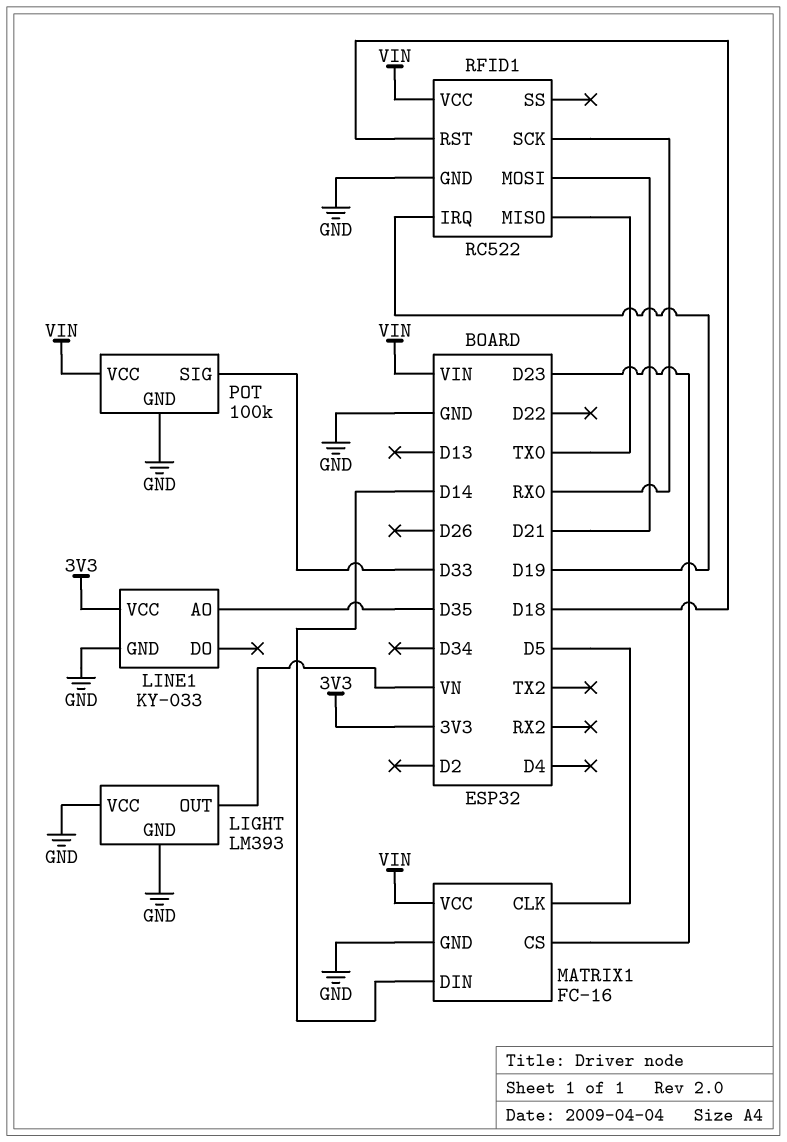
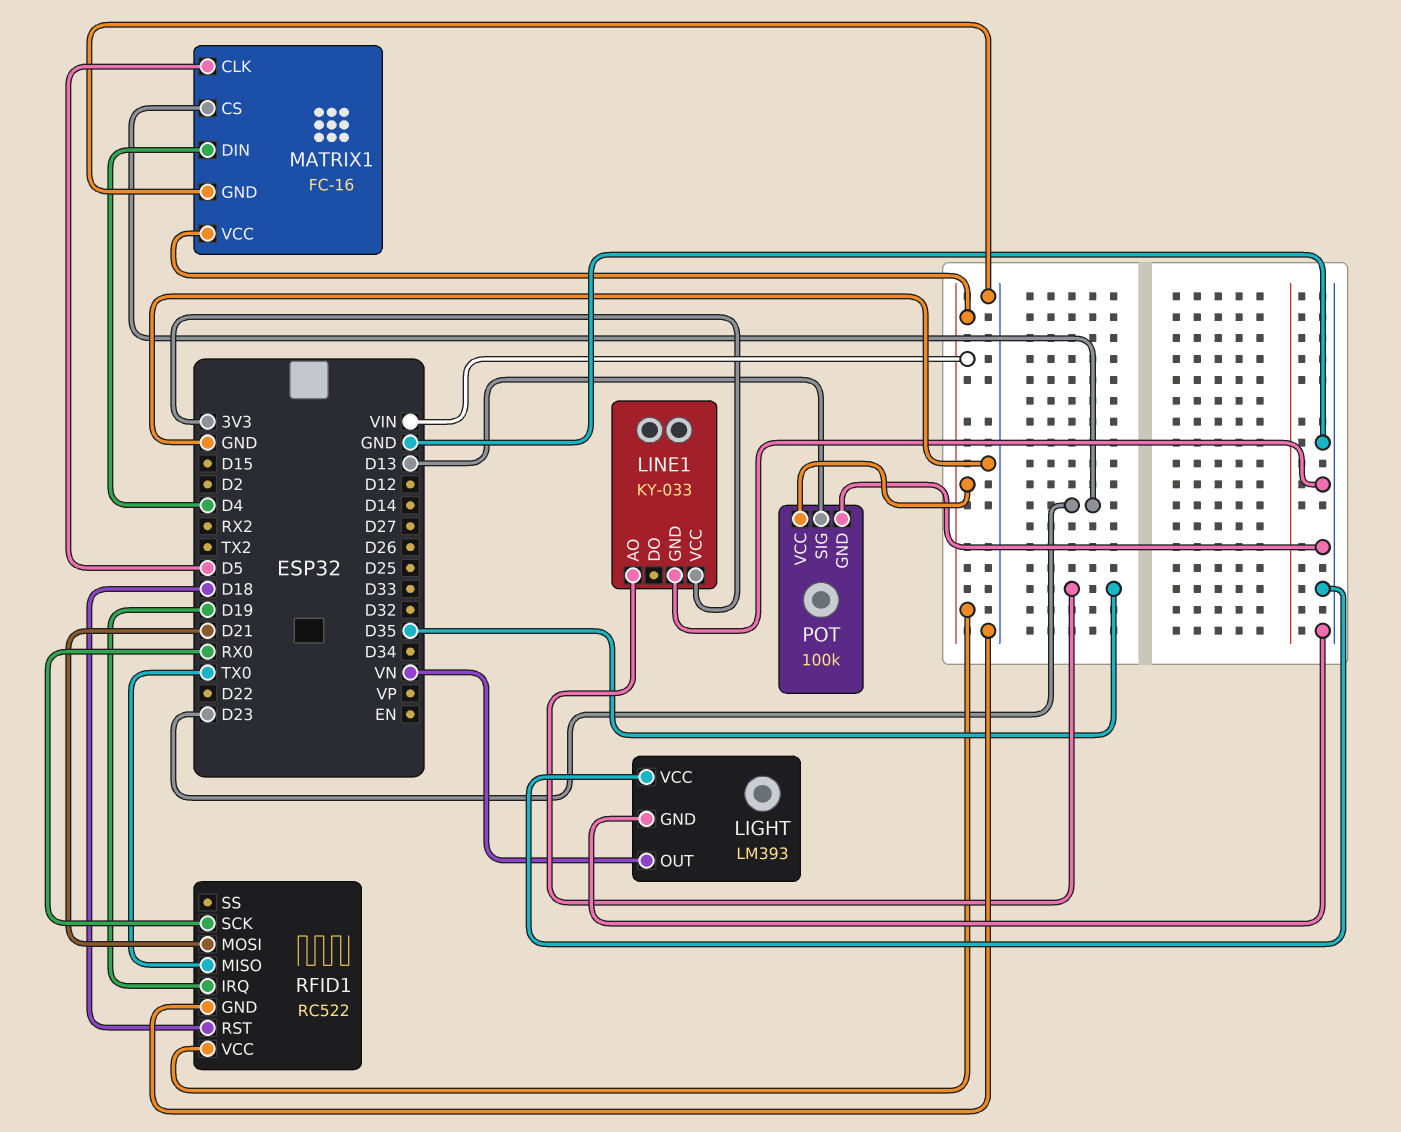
MATRIX1 pin DIN: D14 -> D4
POT pin SIG: D33 -> D13

